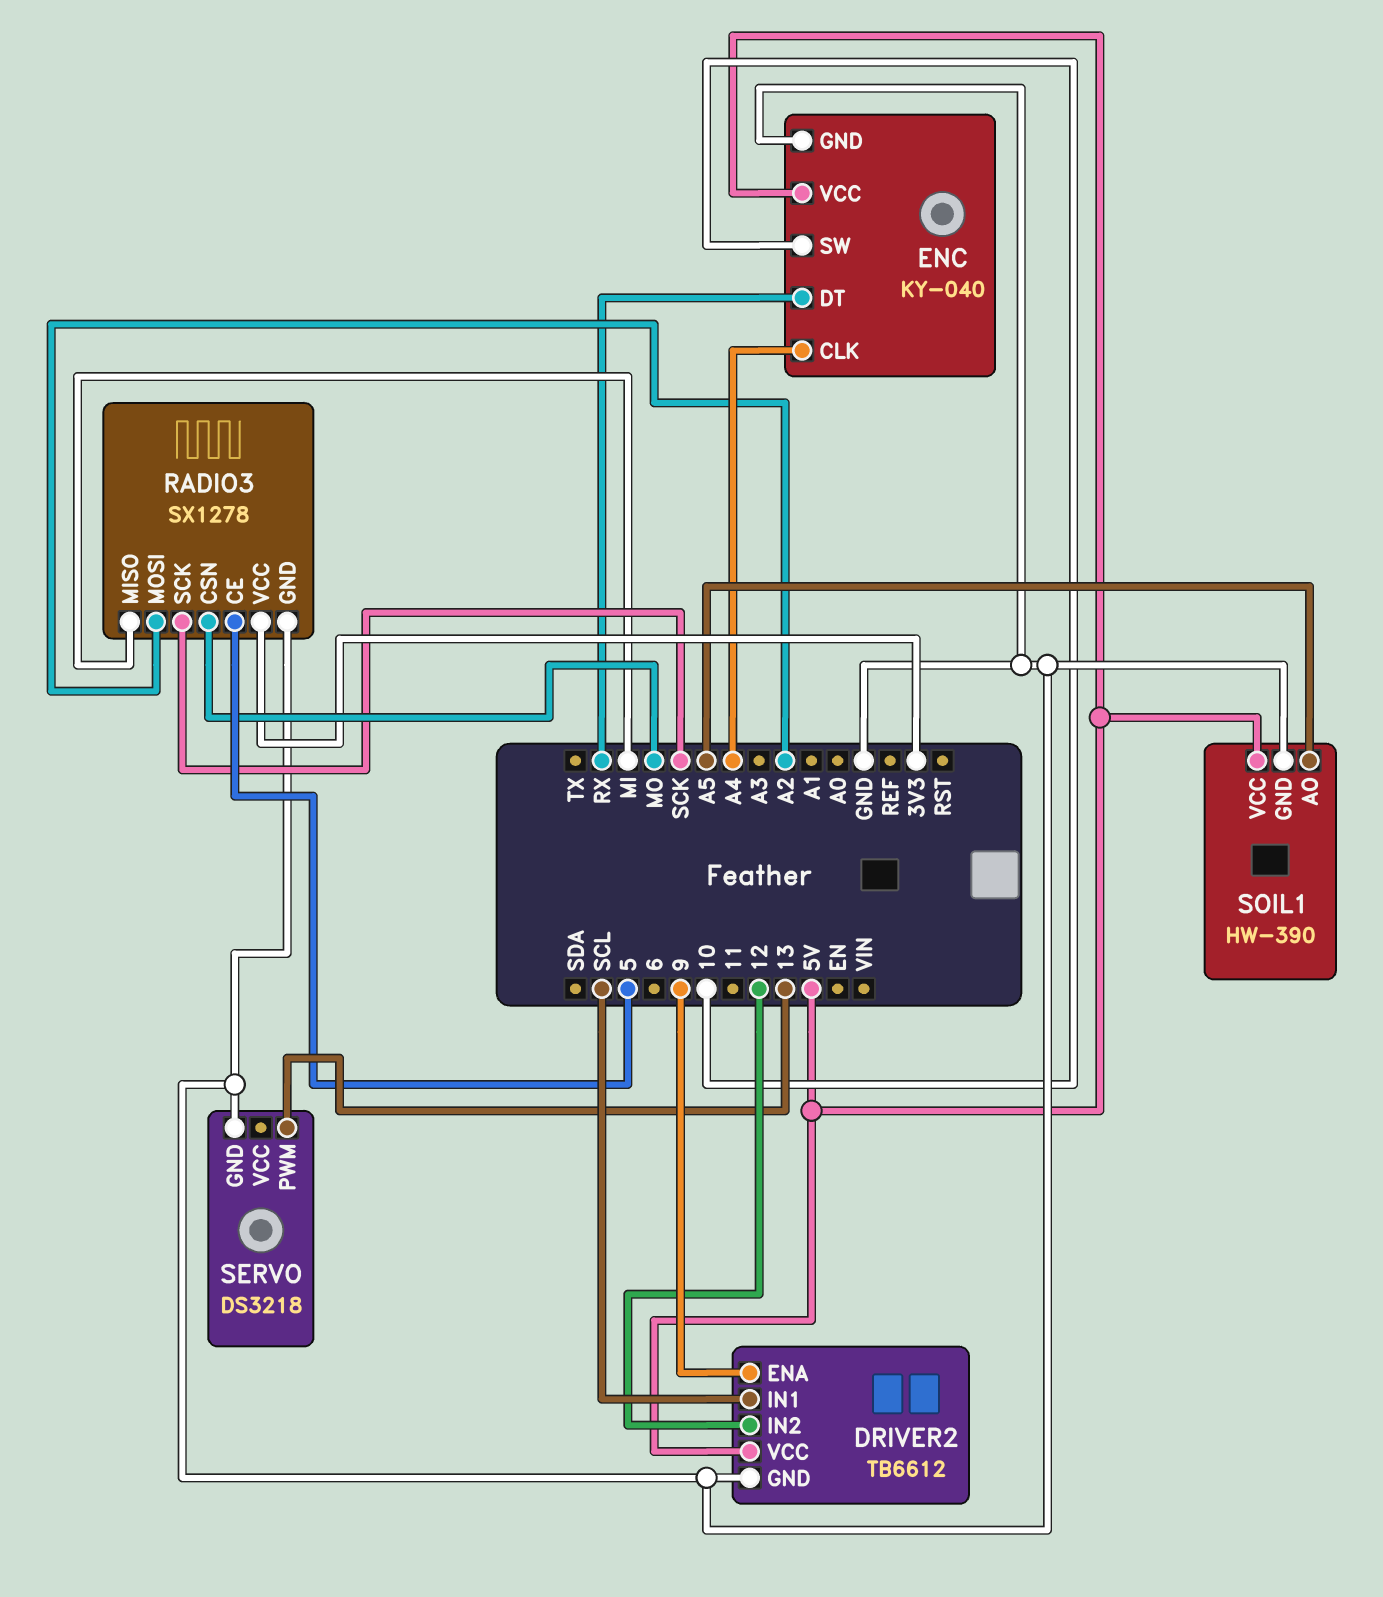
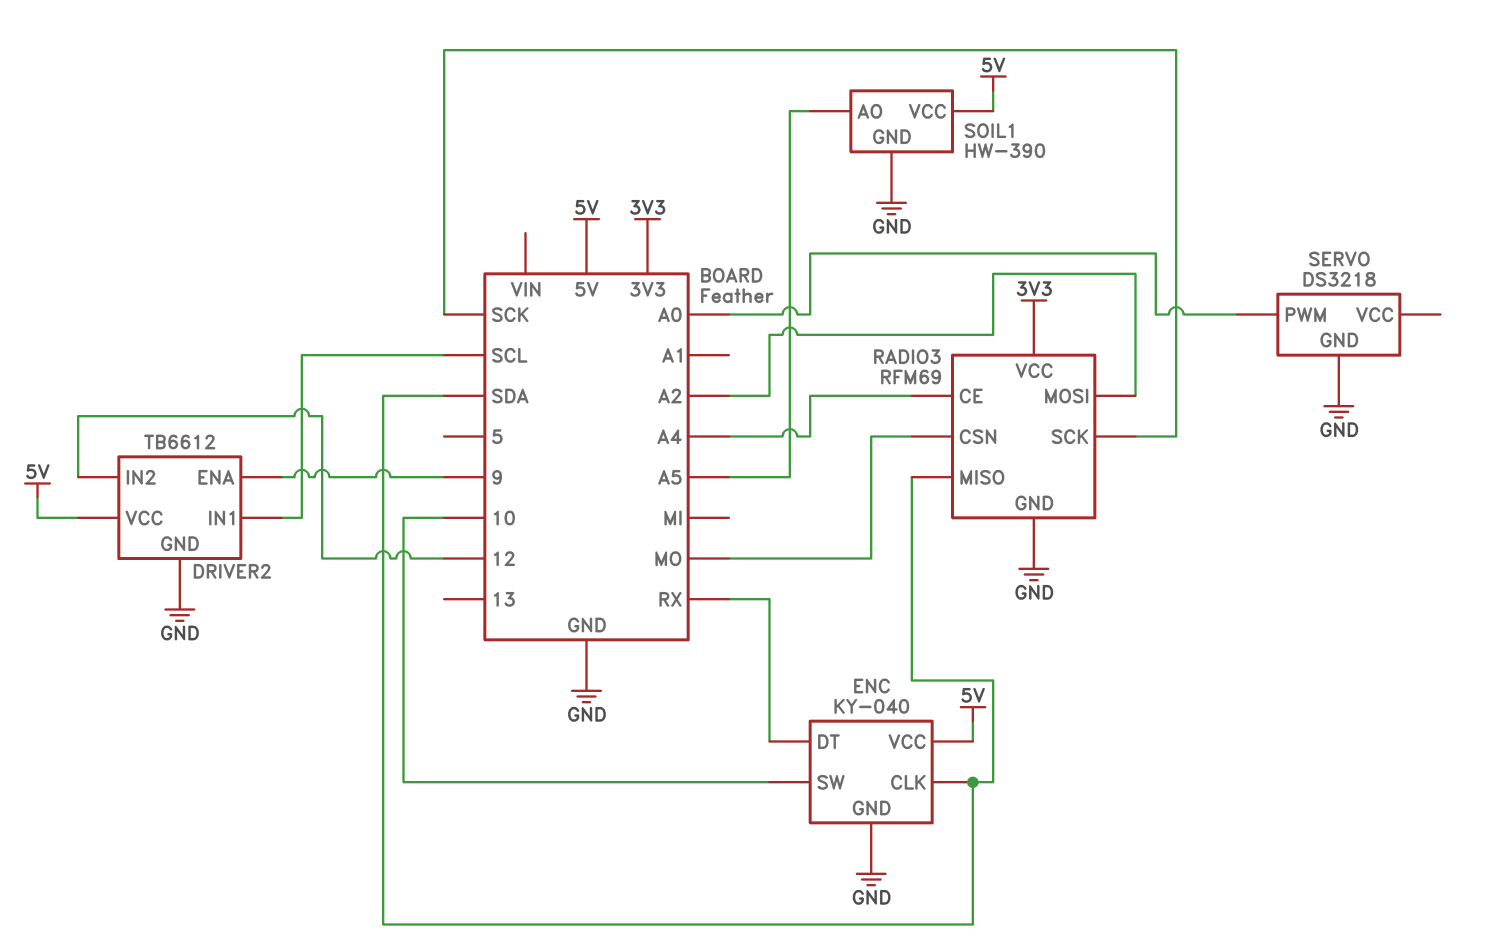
ENC pin CLK: A4 -> SDA
RADIO3: SX1278 -> RFM69
RADIO3 pin CE: 5 -> A4
RADIO3 pin MISO: MI -> SDA
SERVO pin PWM: 13 -> A0

